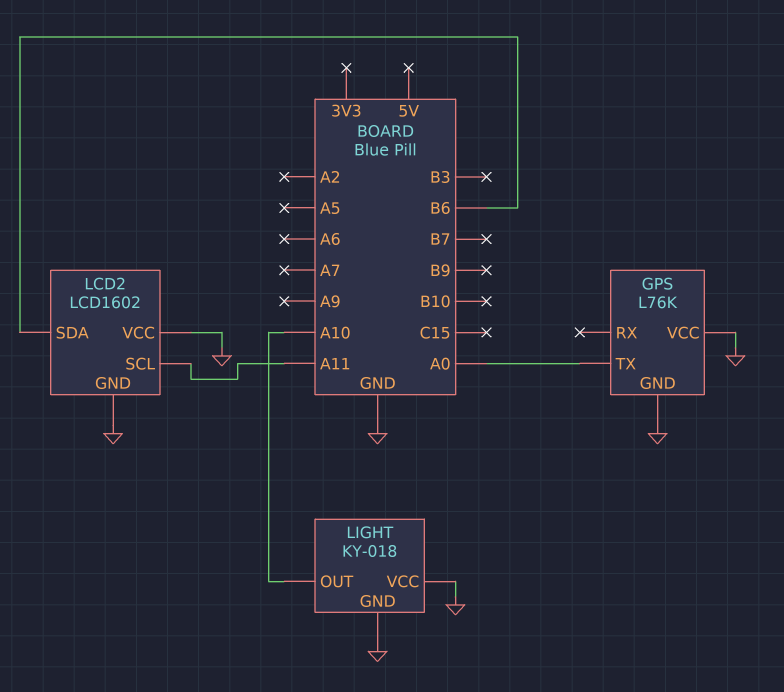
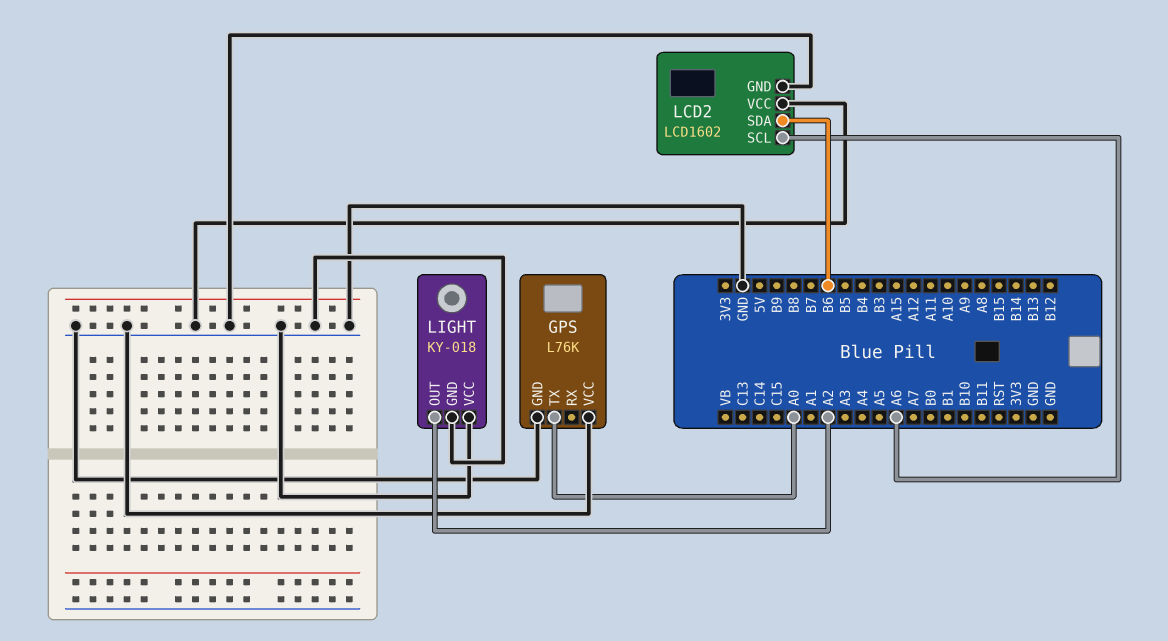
LCD2 pin SCL: A11 -> A6
LIGHT pin OUT: A10 -> A2

